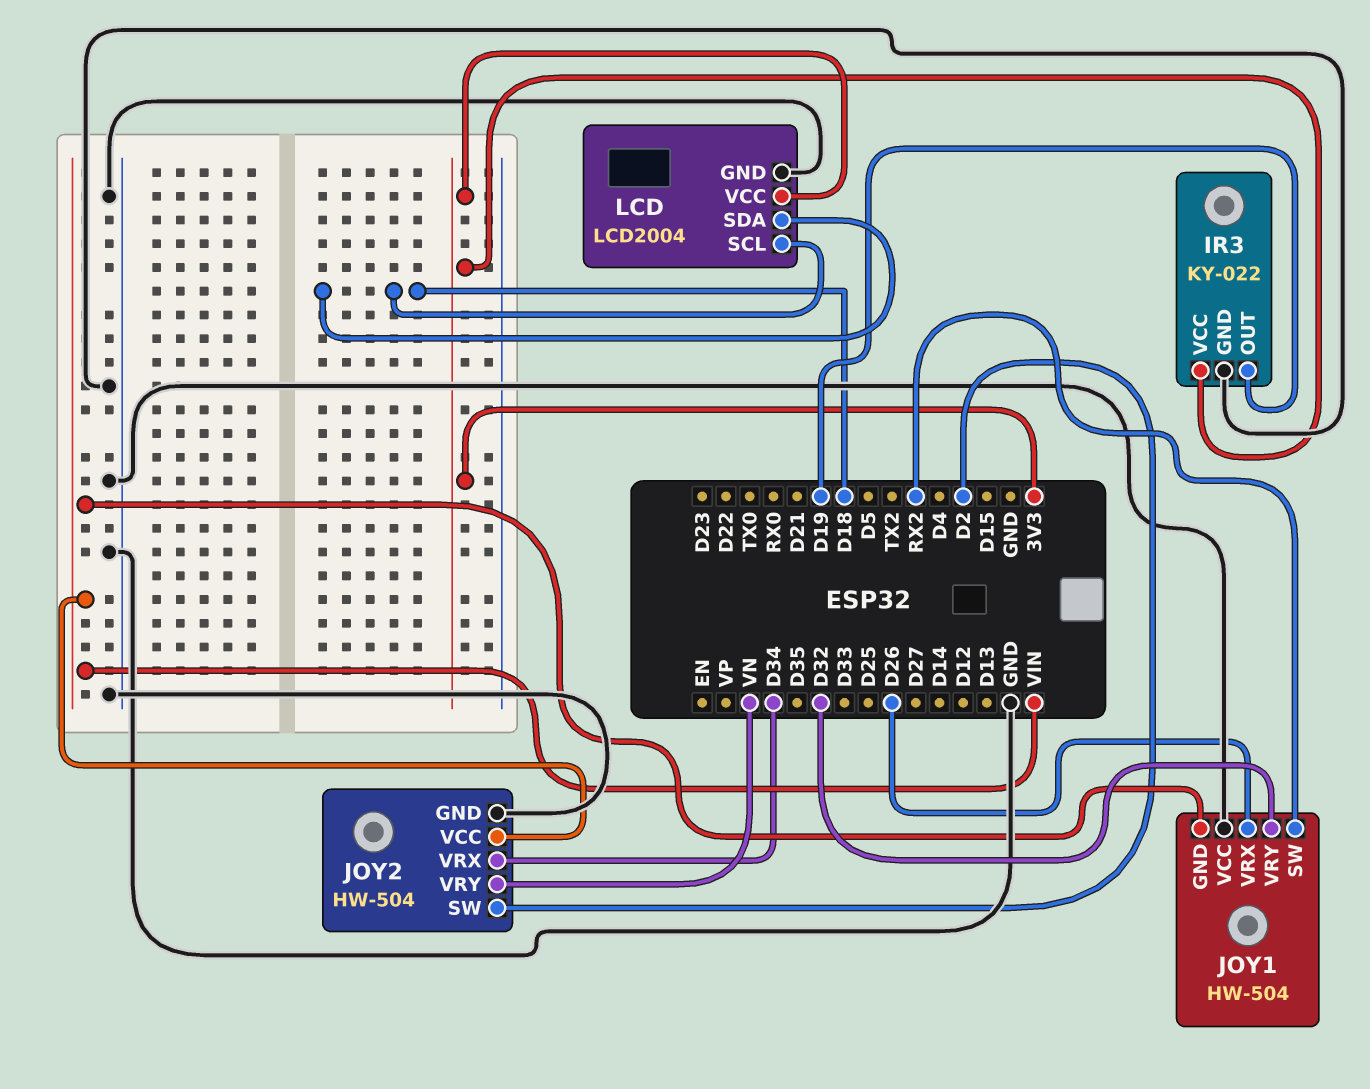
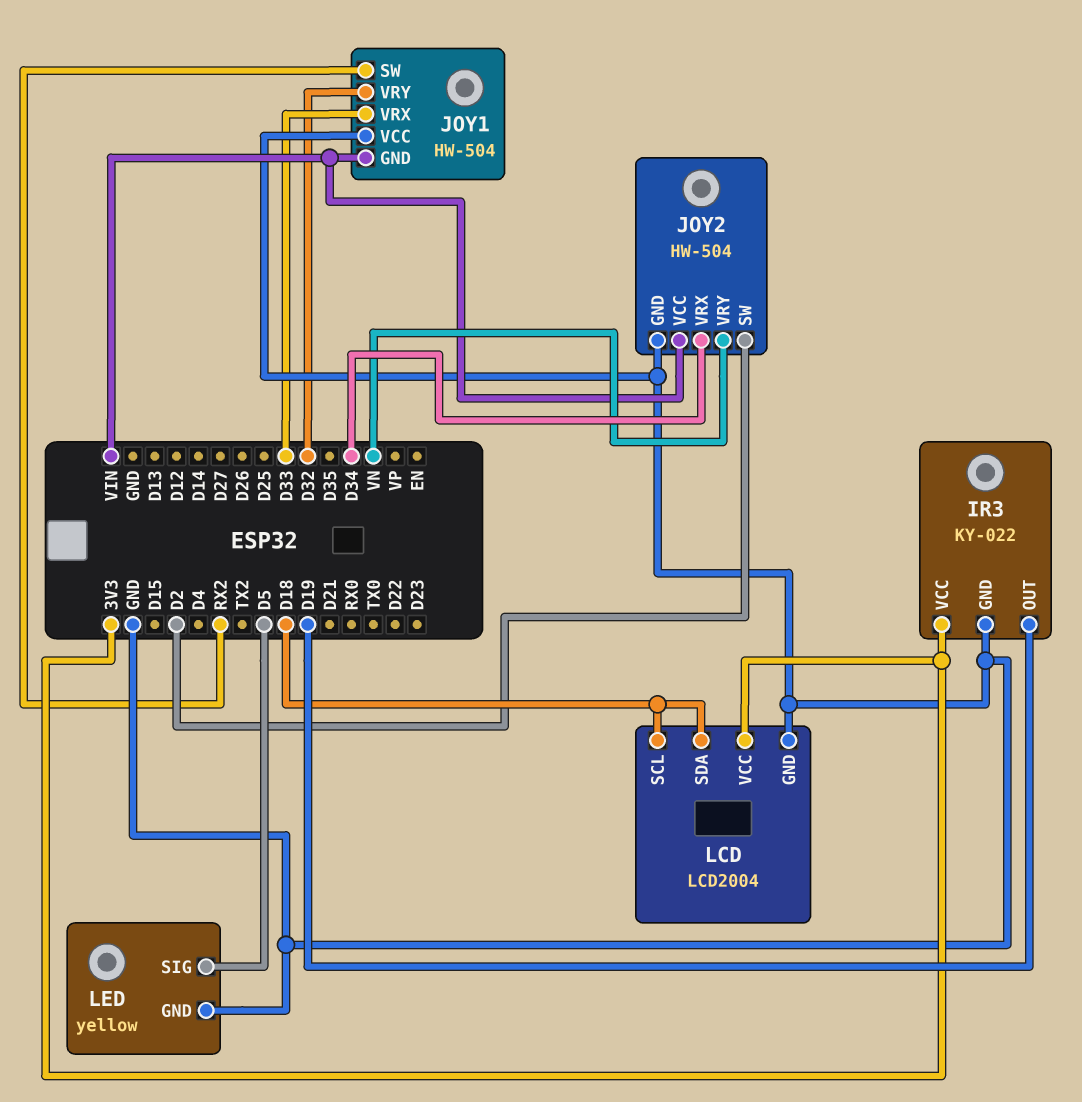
JOY1 pin VRX: D26 -> D33
LED: none -> yellow
LED pin GND: none -> GND
LED pin SIG: none -> D5

